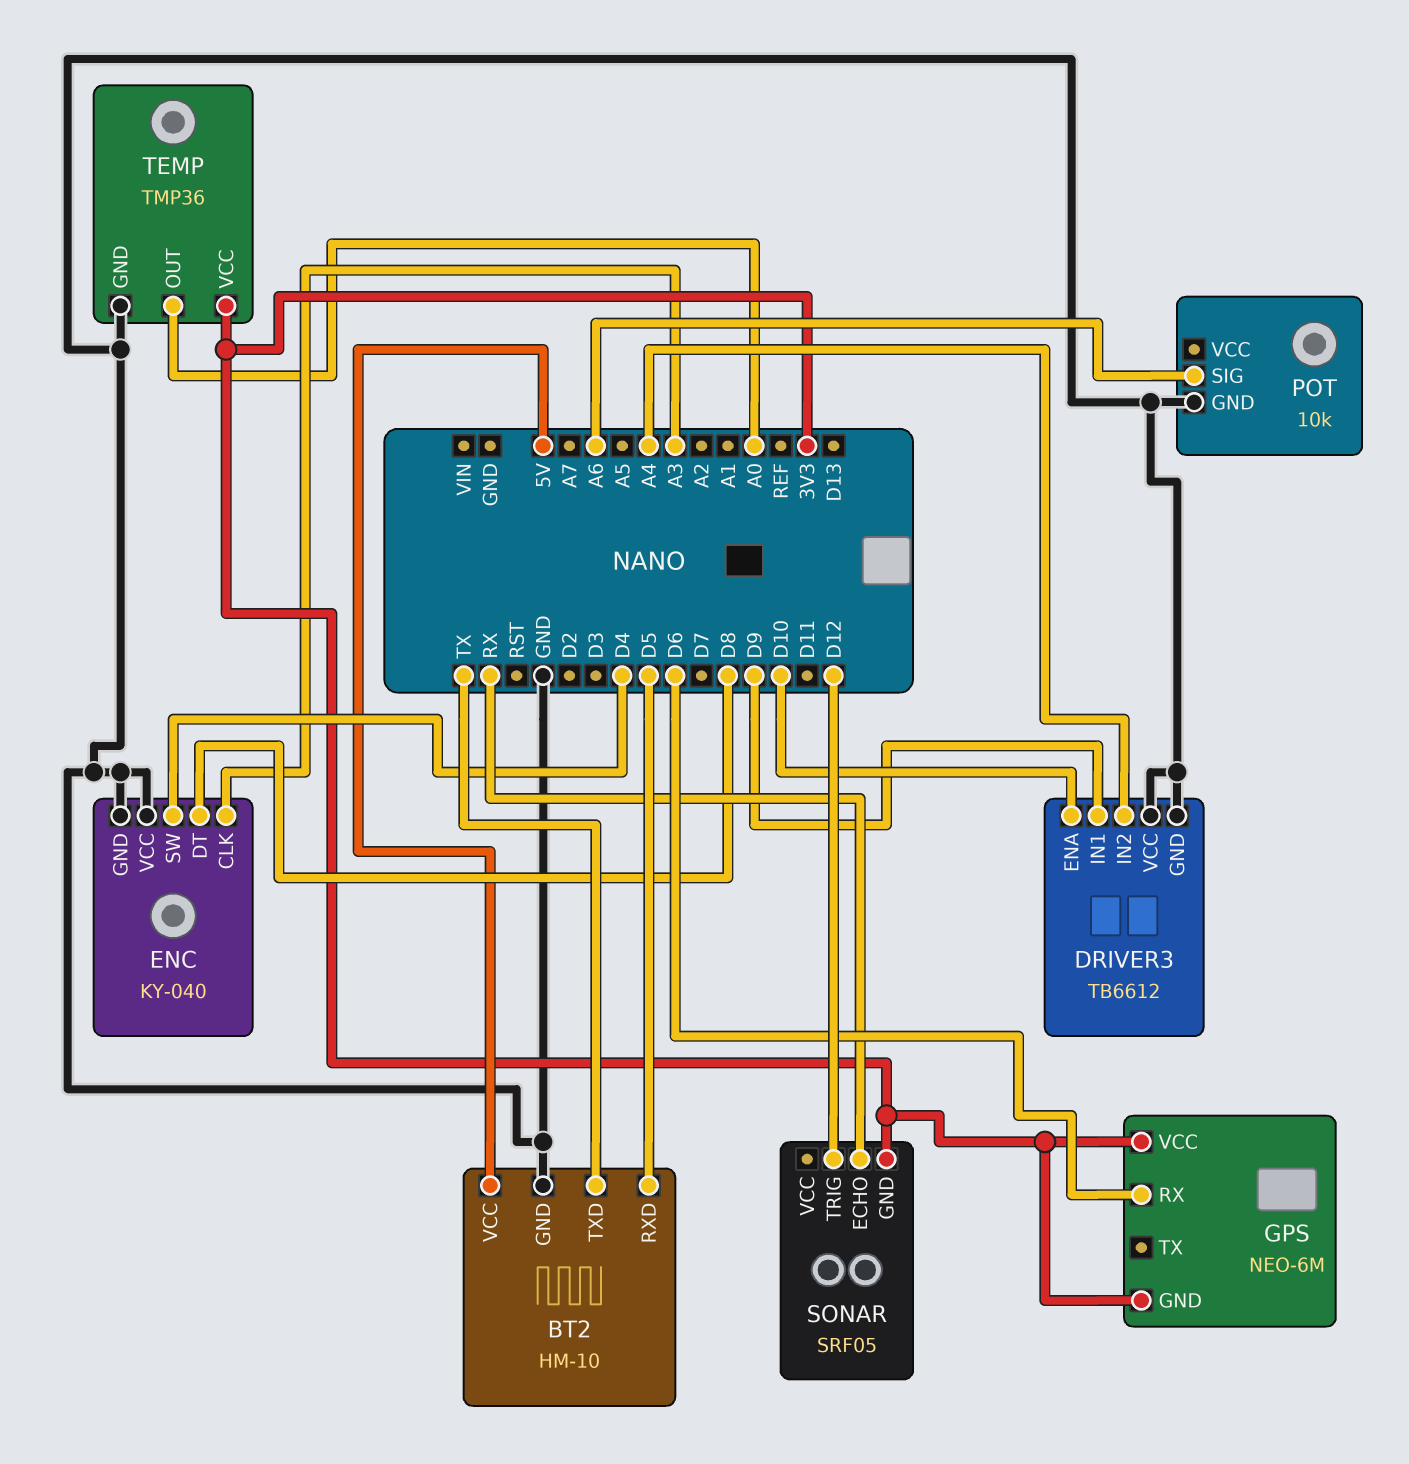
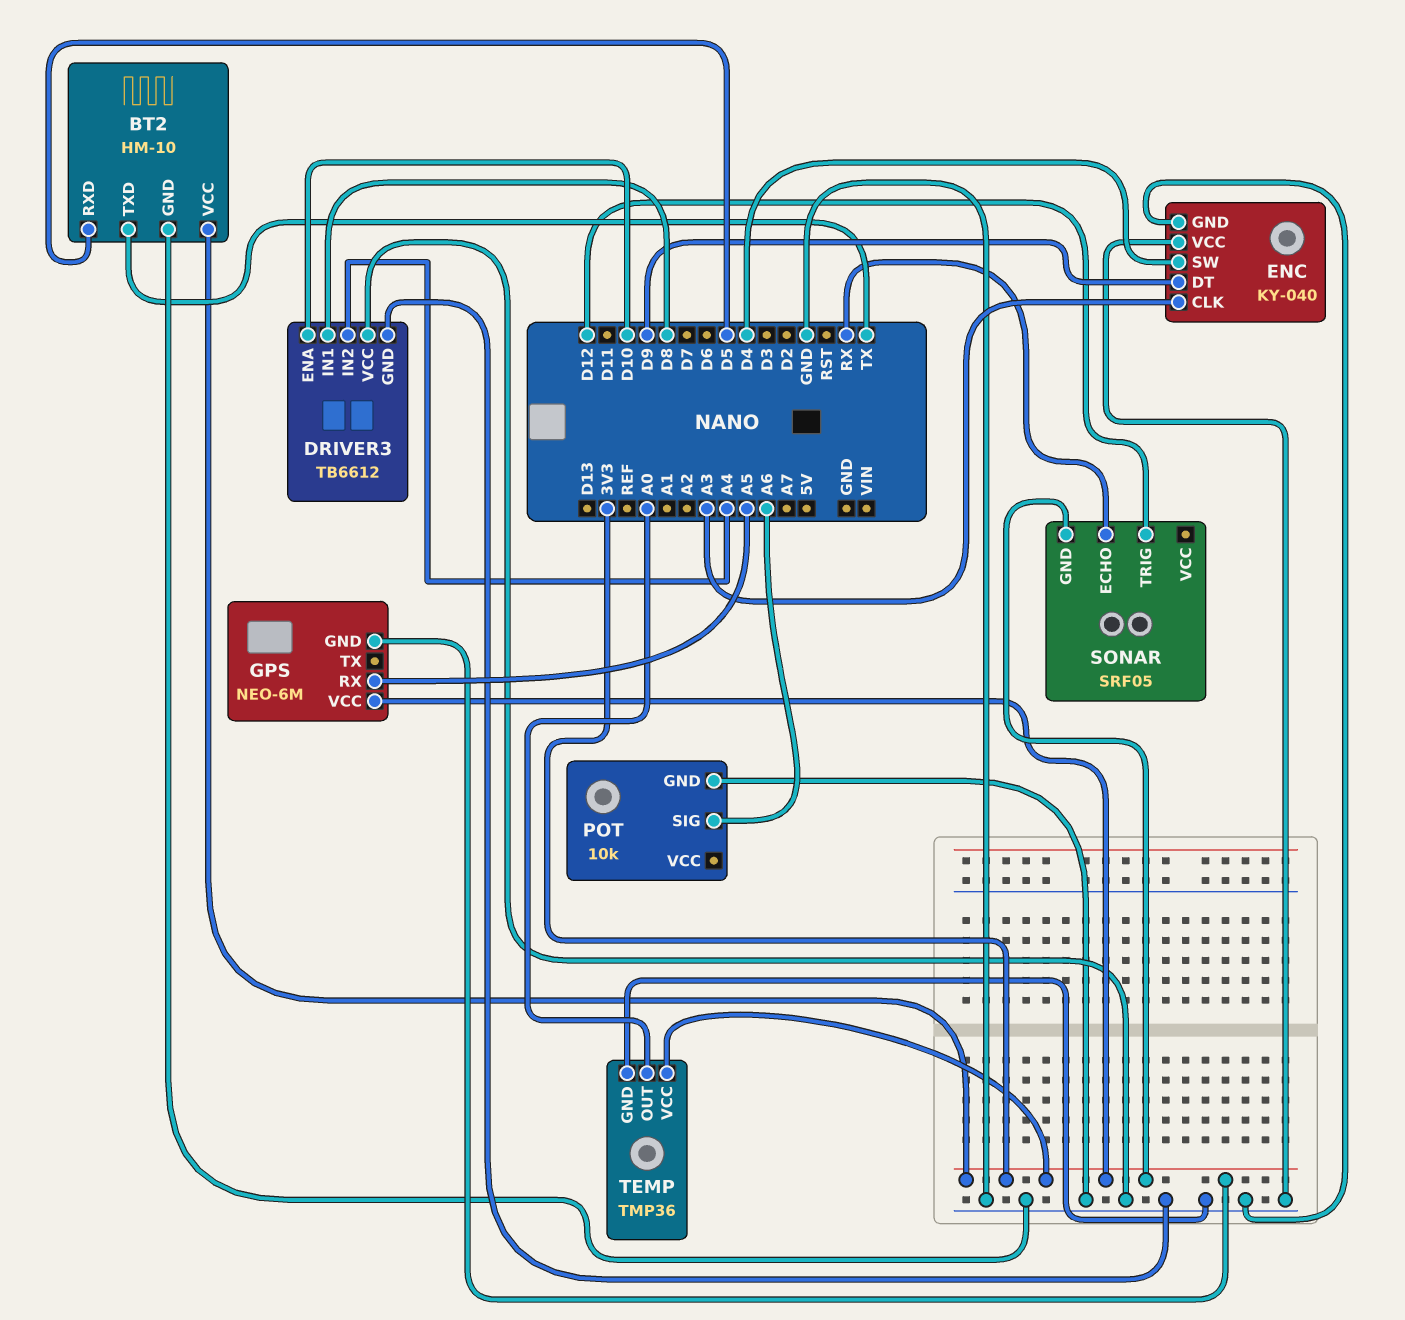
BT2 pin VCC: 5V -> 3V3
DRIVER3 pin IN1: D9 -> D8
ENC pin DT: D8 -> D9
GPS pin RX: D6 -> A5

